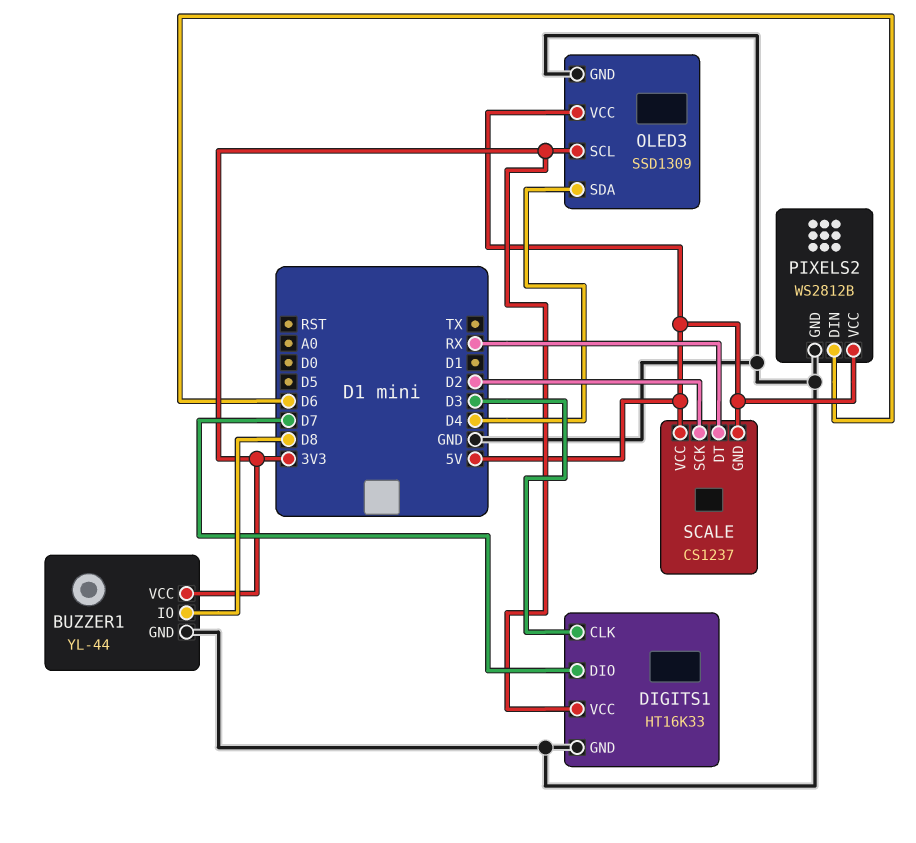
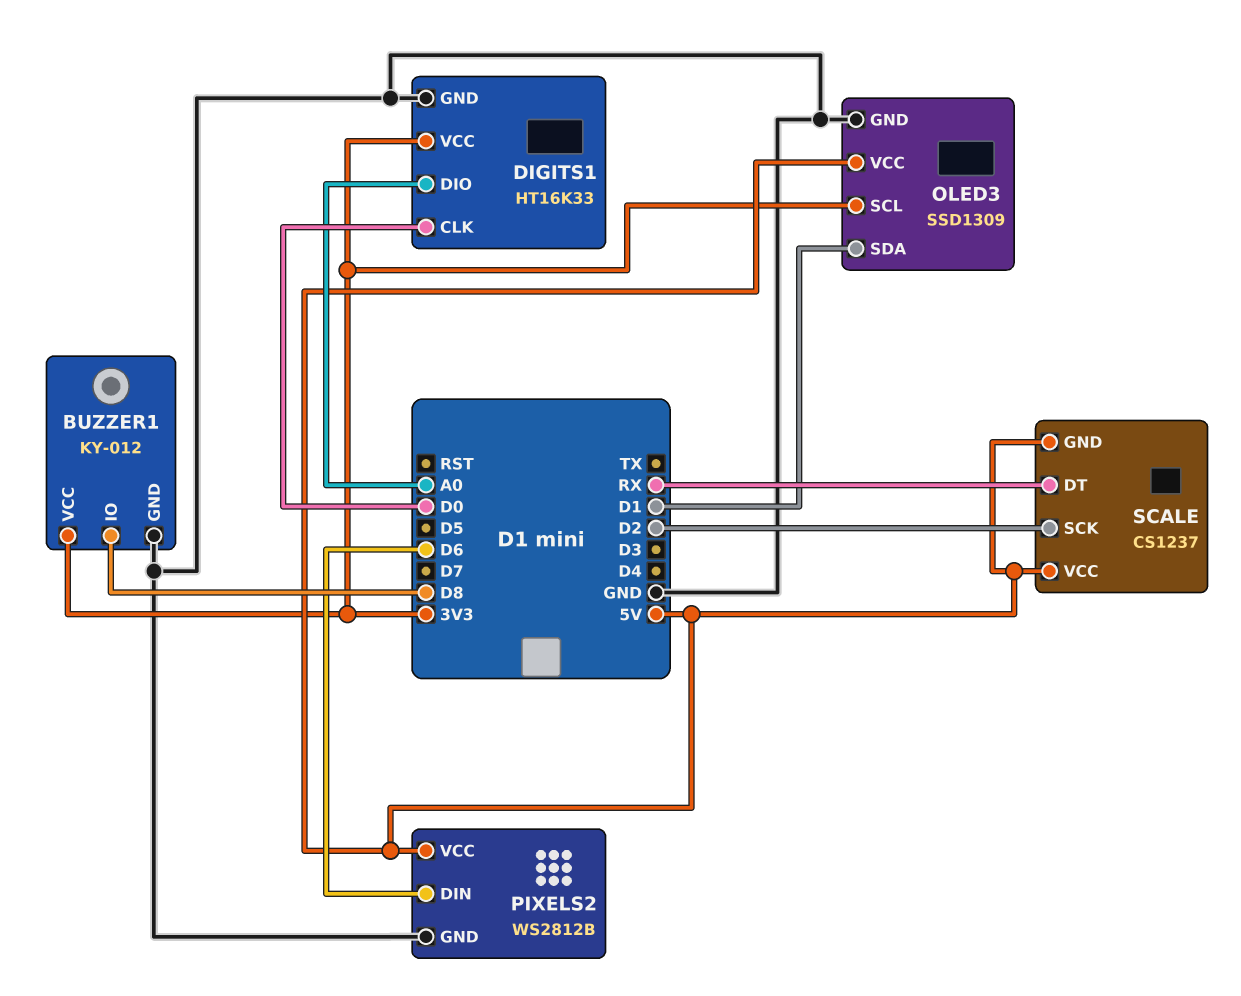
BUZZER1: YL-44 -> KY-012
DIGITS1 pin CLK: D3 -> D0
DIGITS1 pin DIO: D7 -> A0
OLED3 pin SDA: D4 -> D1

